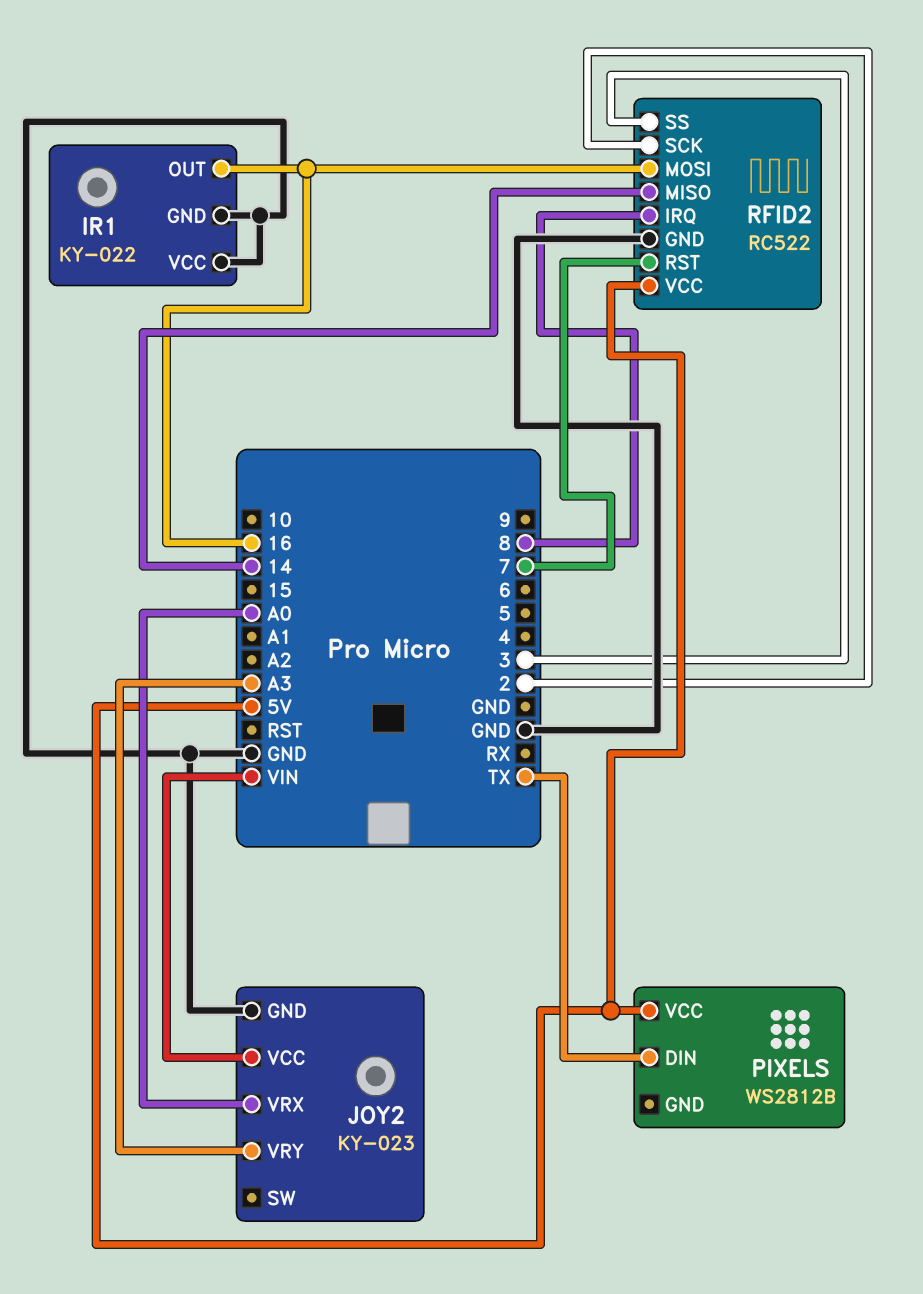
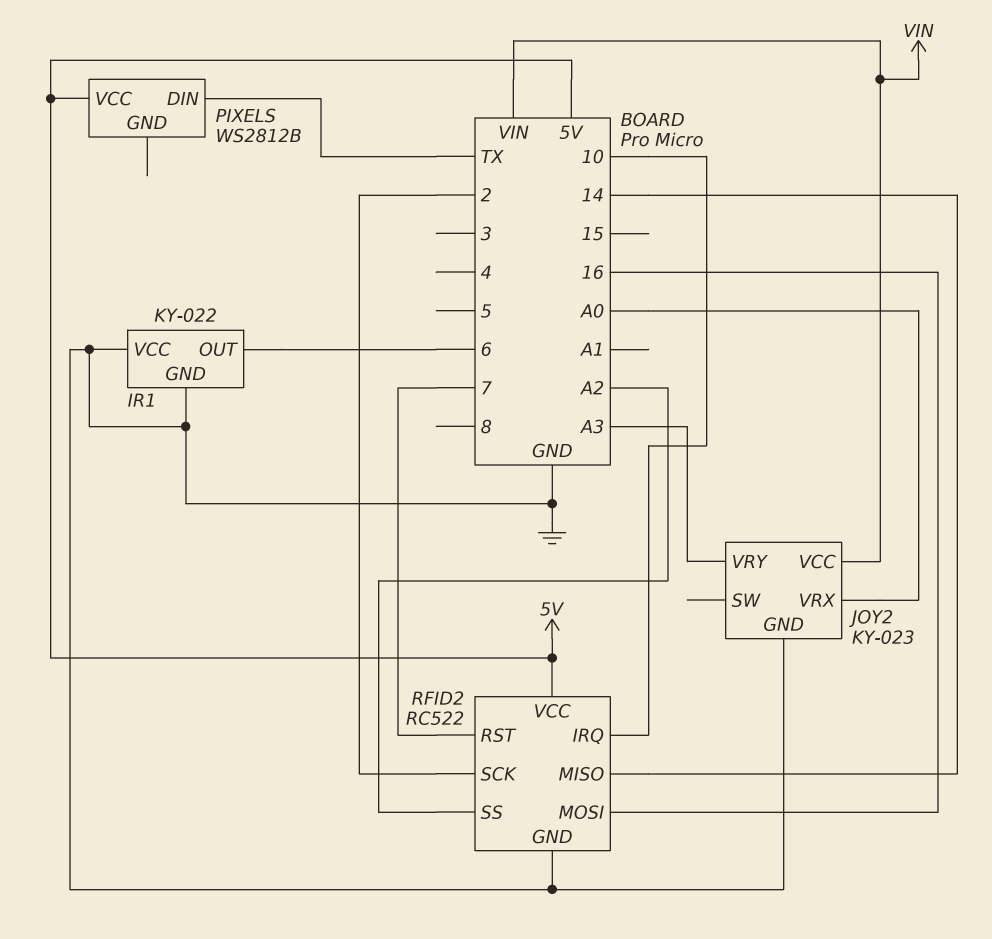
IR1 pin OUT: 16 -> 6
RFID2 pin IRQ: 8 -> 10
RFID2 pin SS: 3 -> A2

